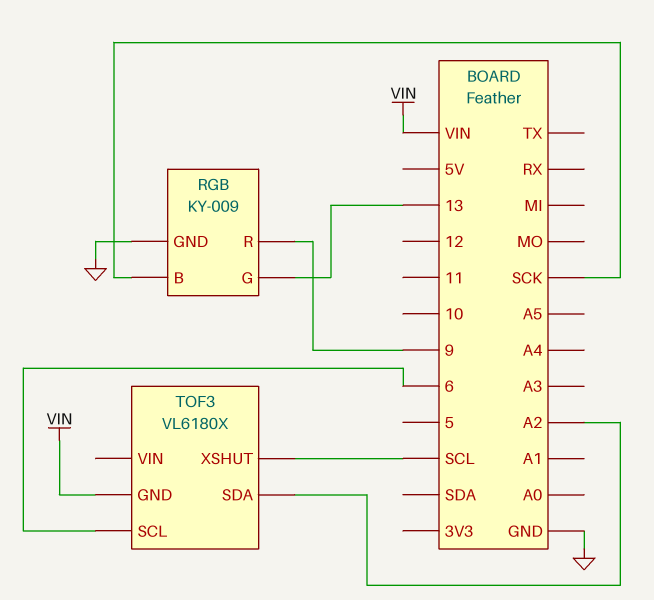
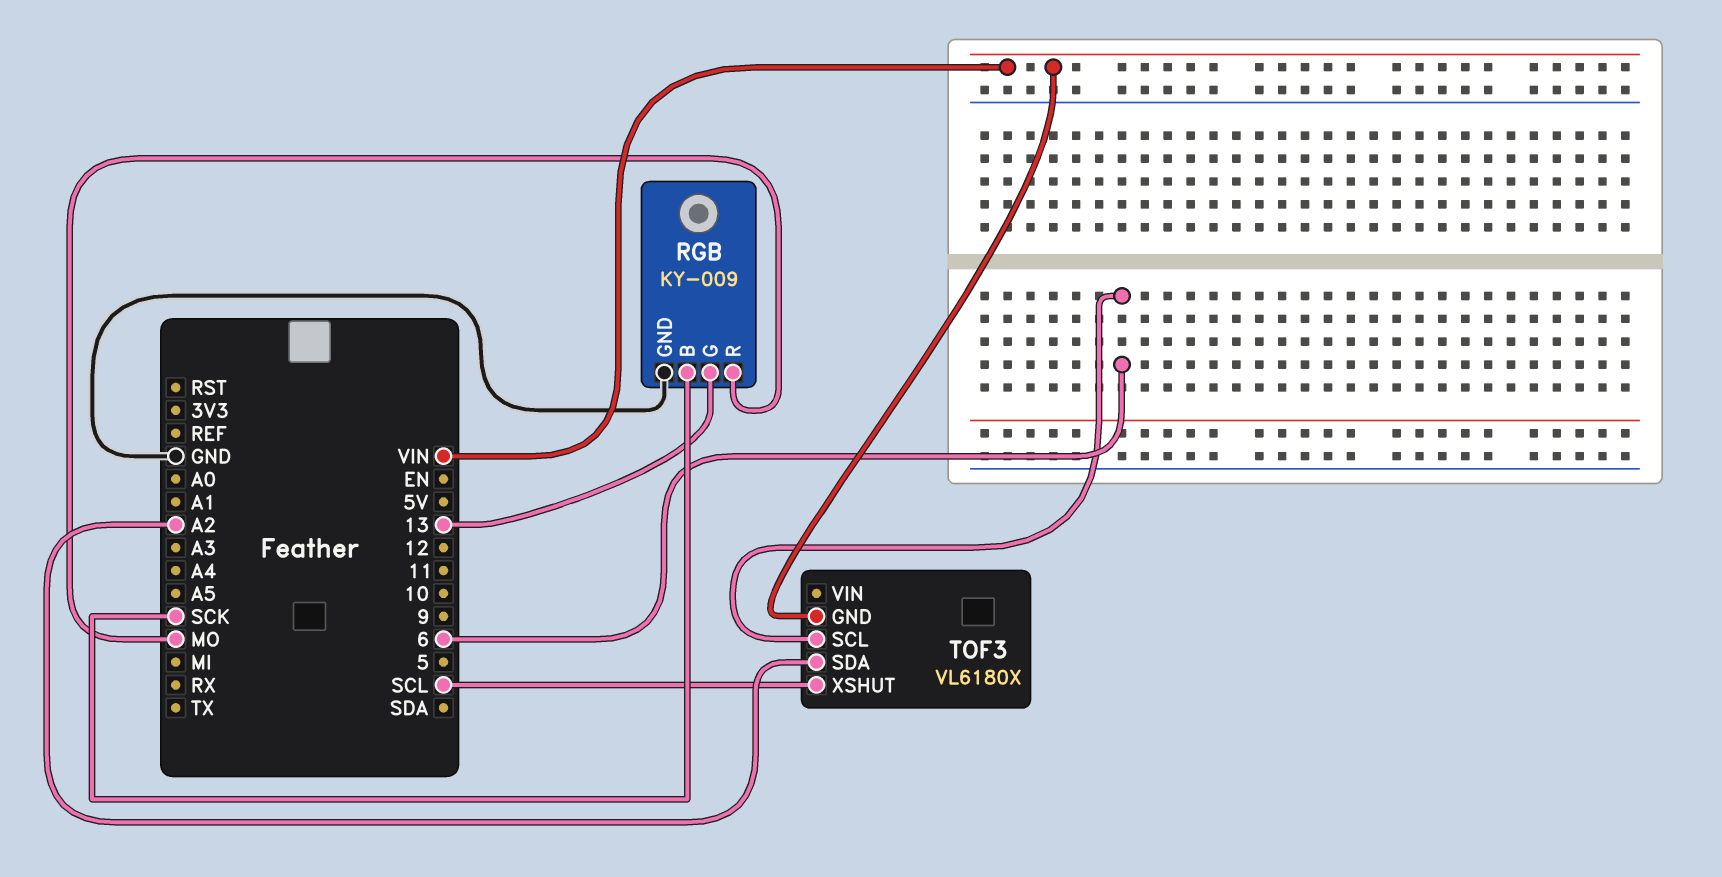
RGB pin R: 9 -> MO

